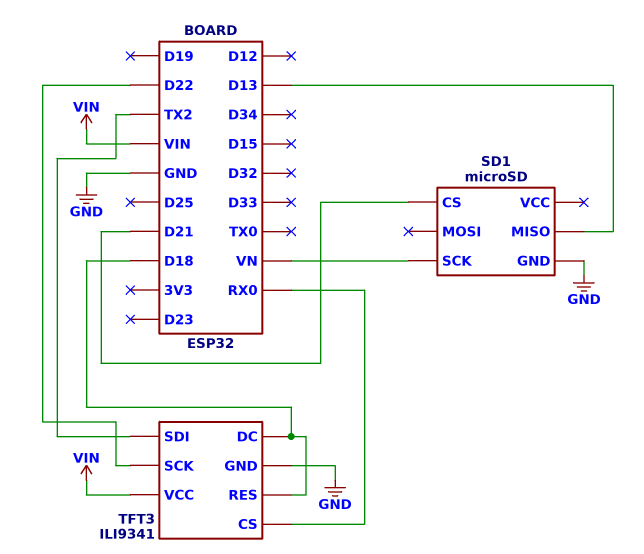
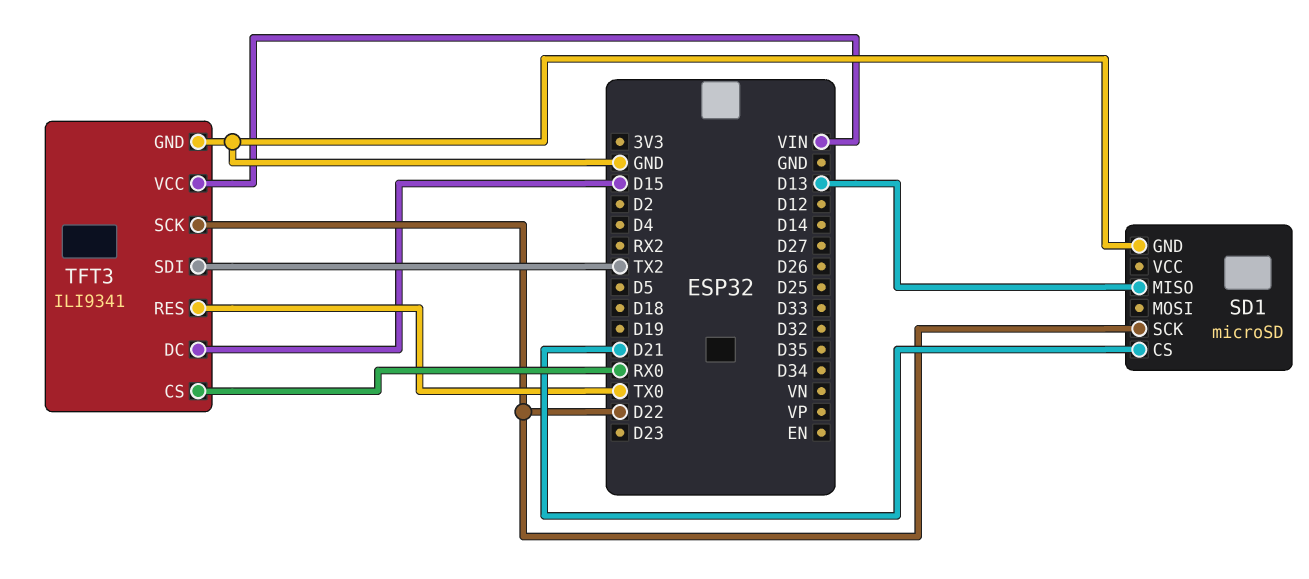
SD1 pin SCK: VN -> D22
TFT3 pin DC: D18 -> D15
TFT3 pin RES: D18 -> TX0

